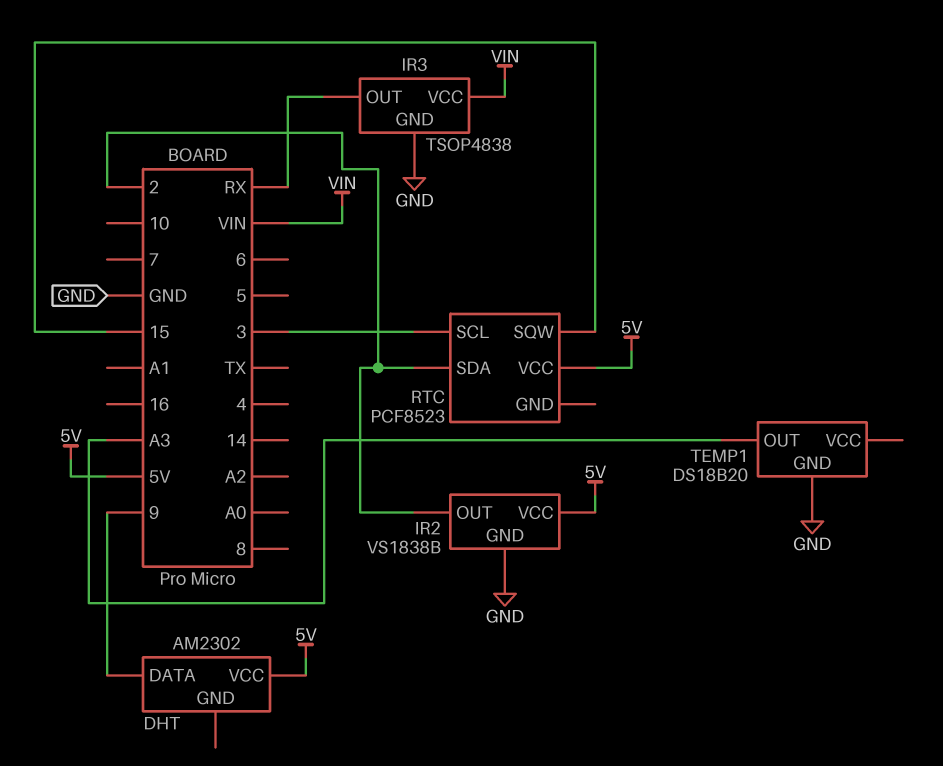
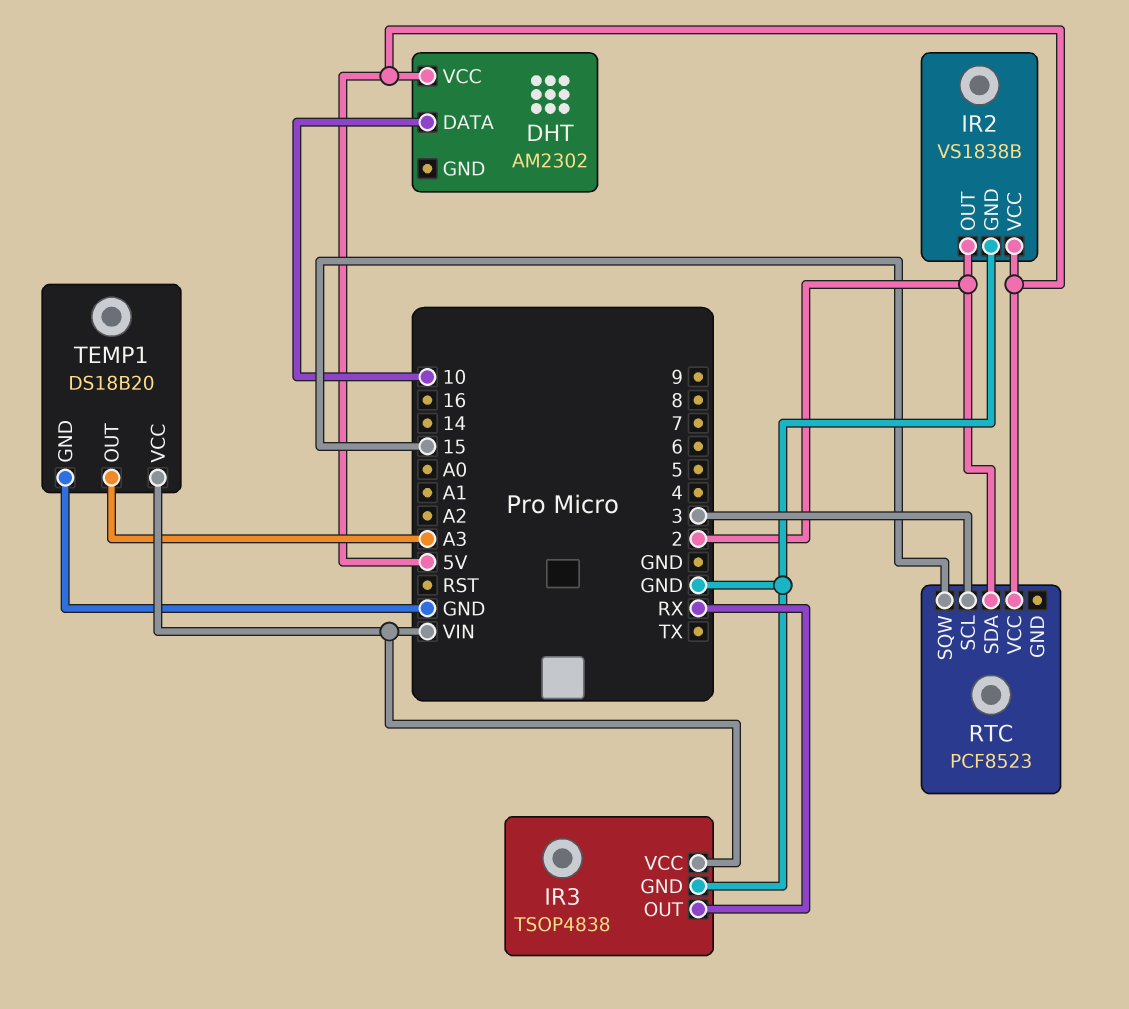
DHT pin DATA: 9 -> 10
TEMP1 pin VCC: none -> VIN

